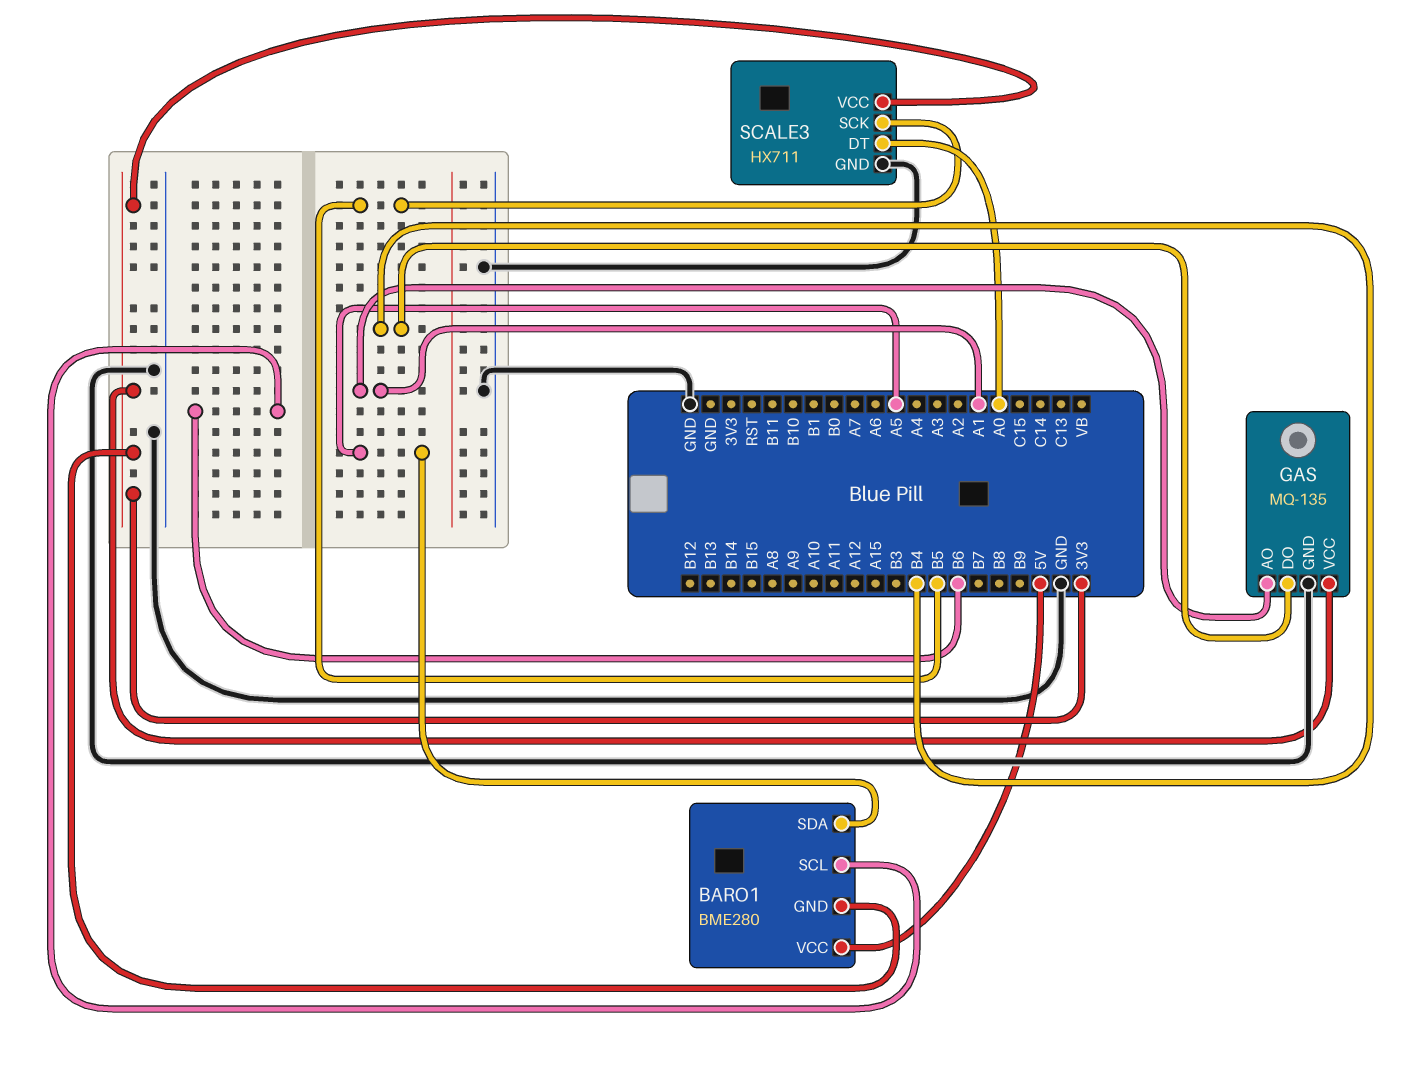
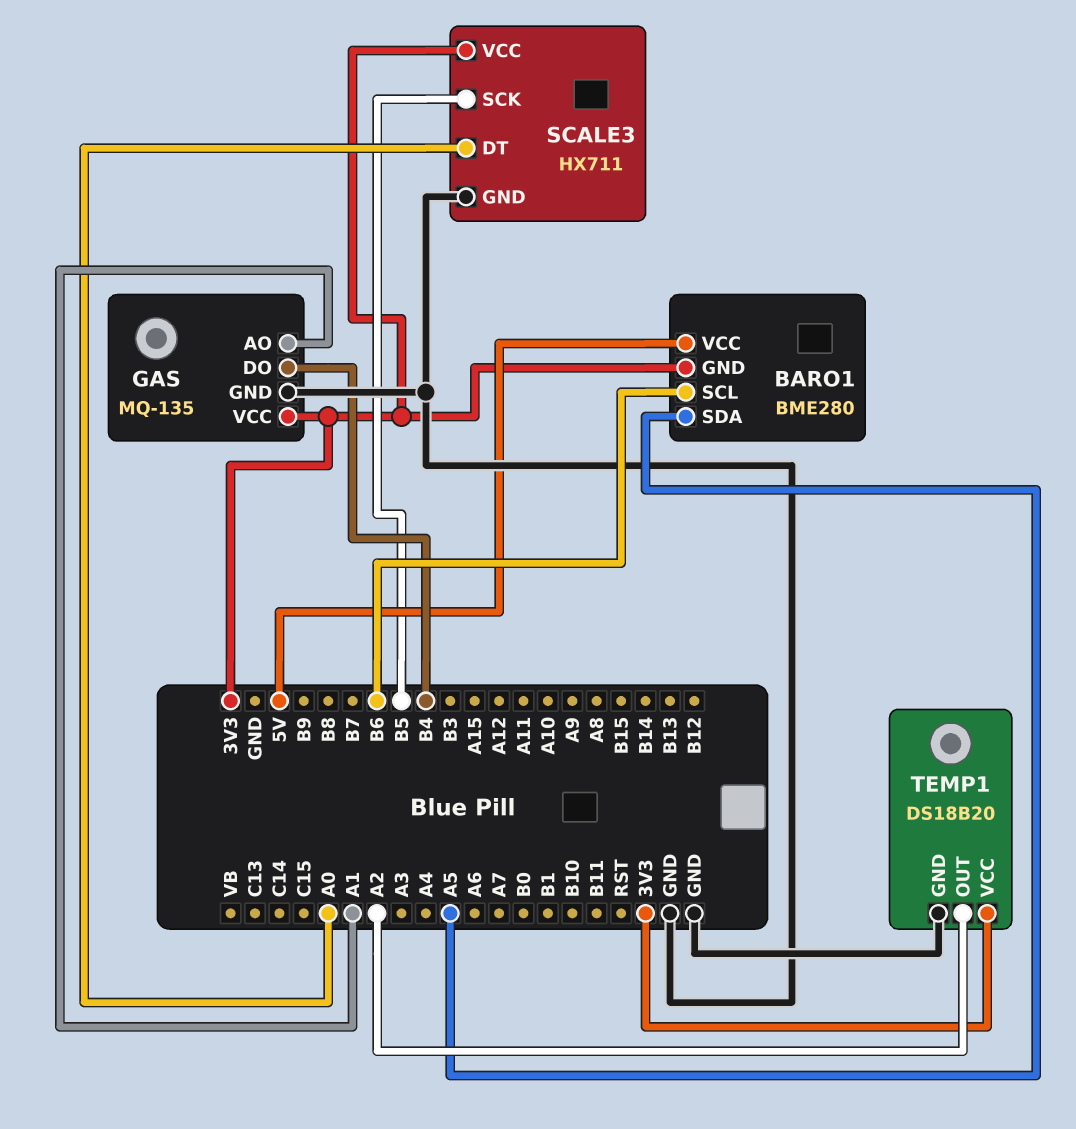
TEMP1: none -> DS18B20
TEMP1 pin GND: none -> GND
TEMP1 pin OUT: none -> A2
TEMP1 pin VCC: none -> 3V3

